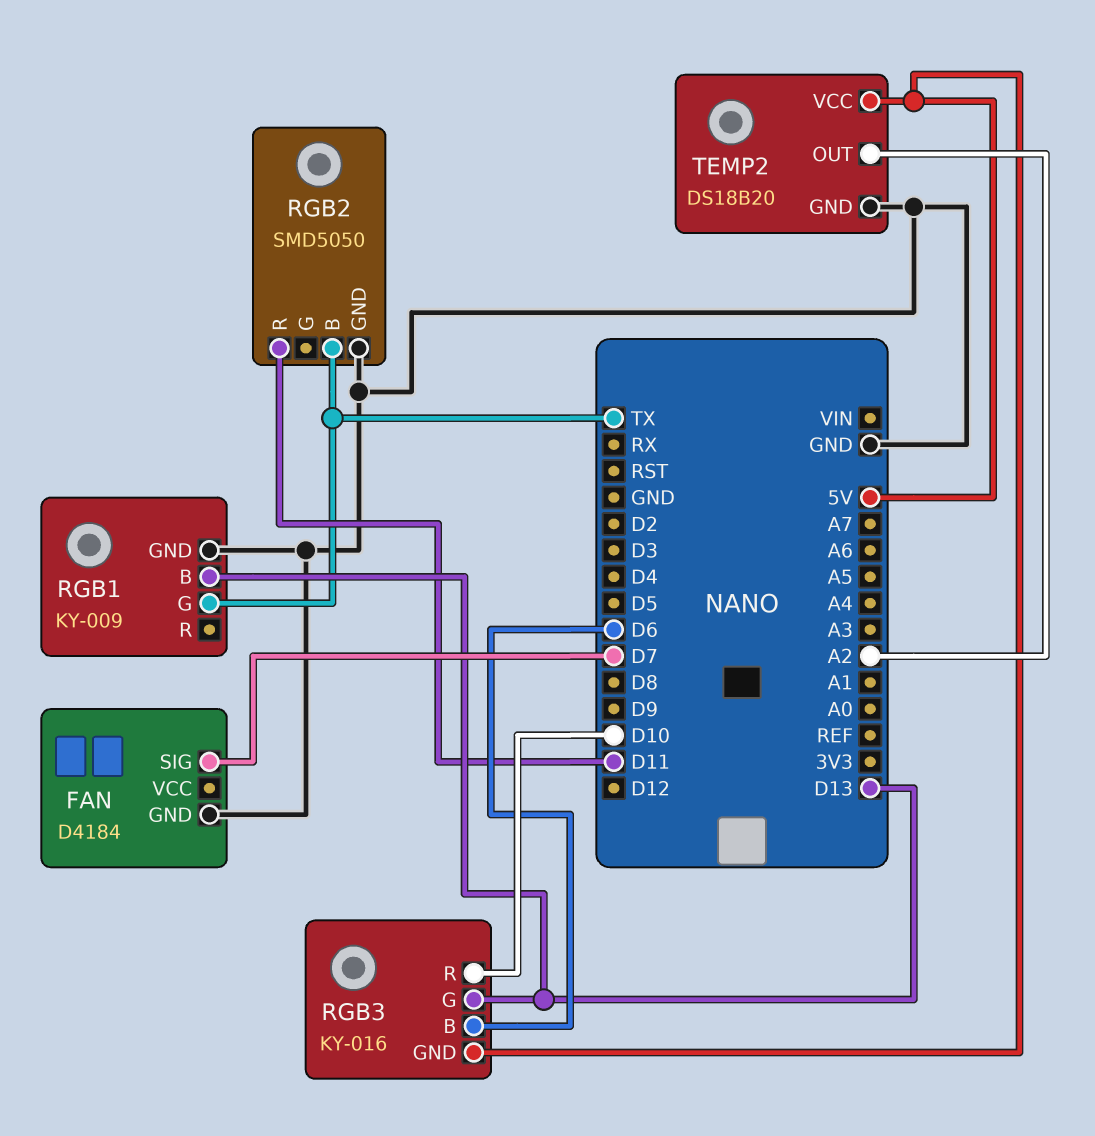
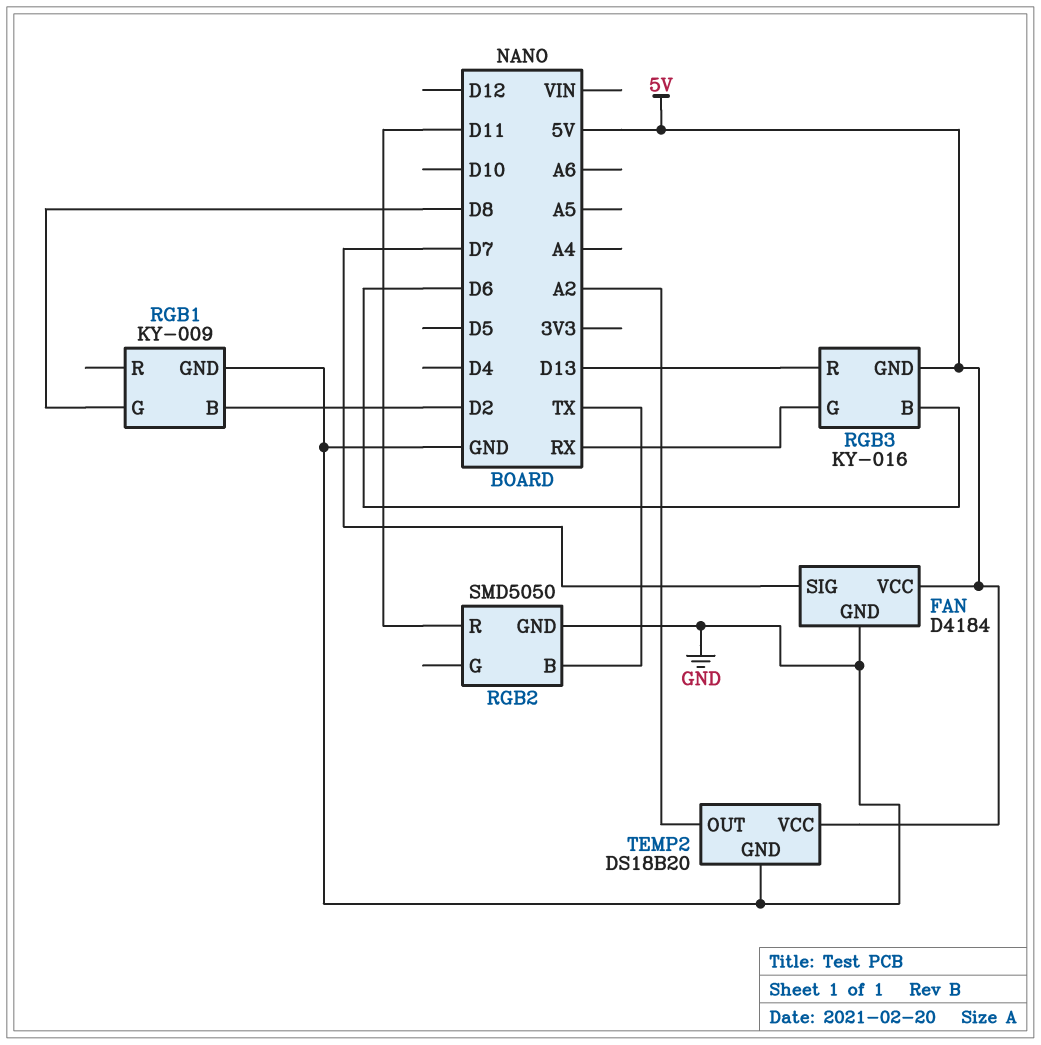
FAN pin VCC: none -> 5V
RGB1 pin B: D13 -> D2
RGB1 pin G: TX -> D8
RGB3 pin G: D13 -> RX
RGB3 pin R: D10 -> D13

